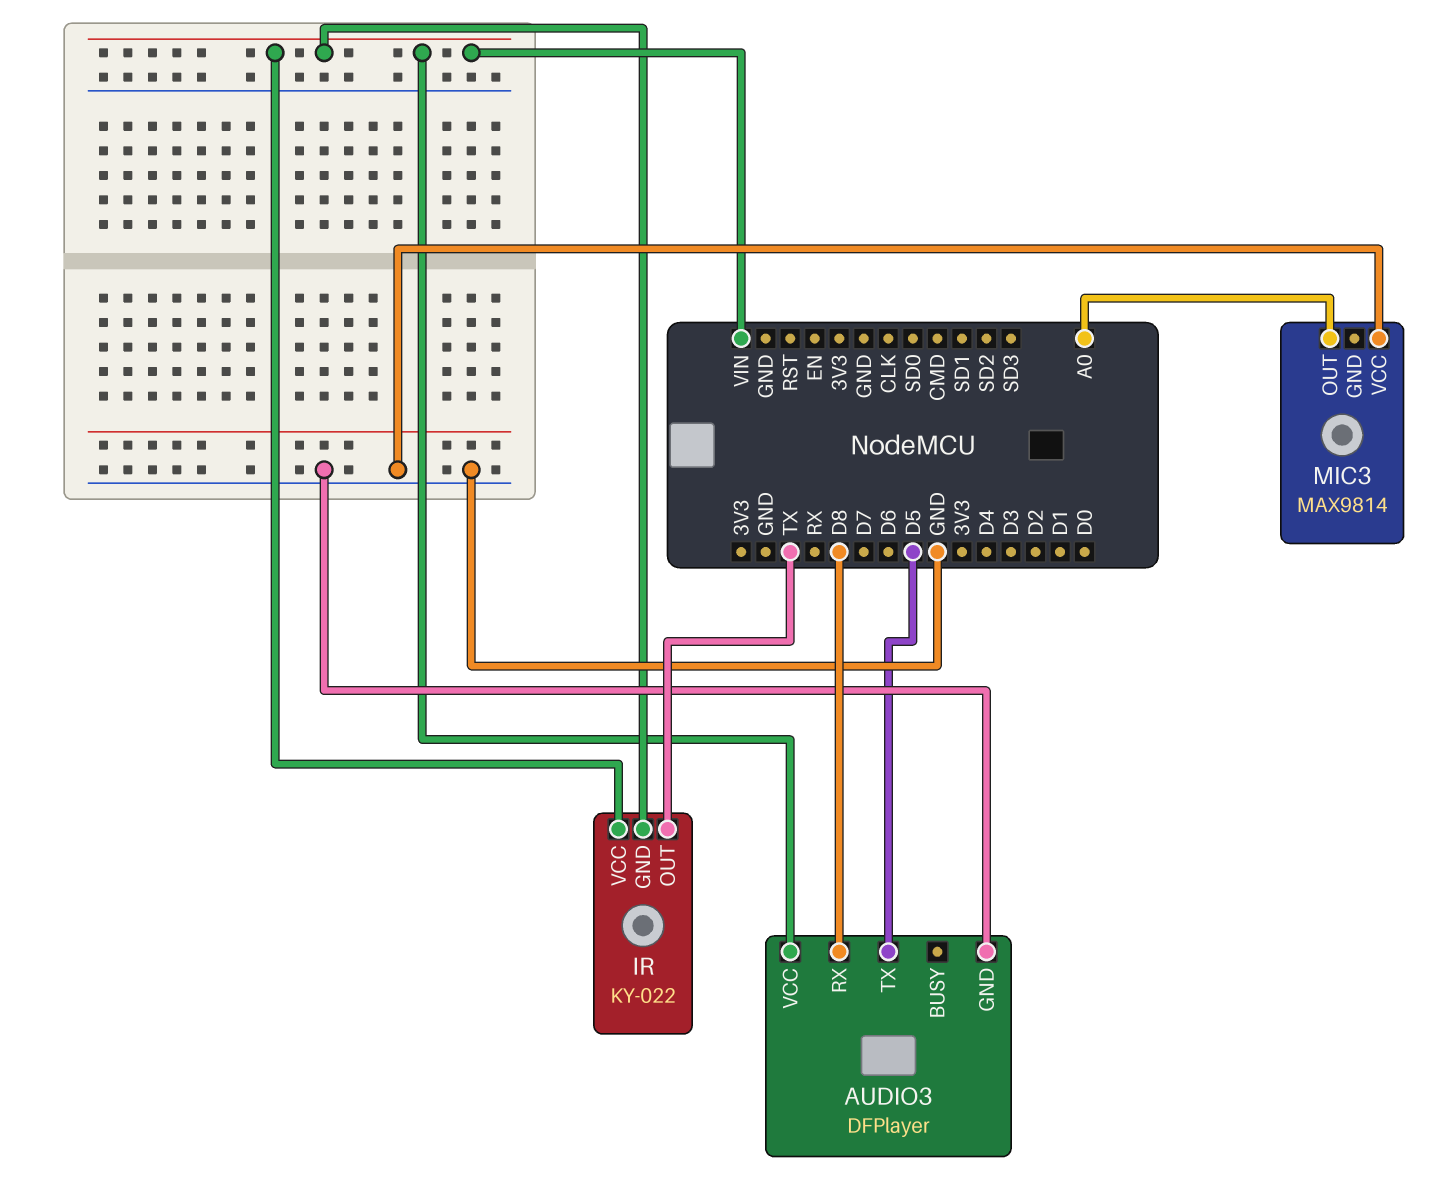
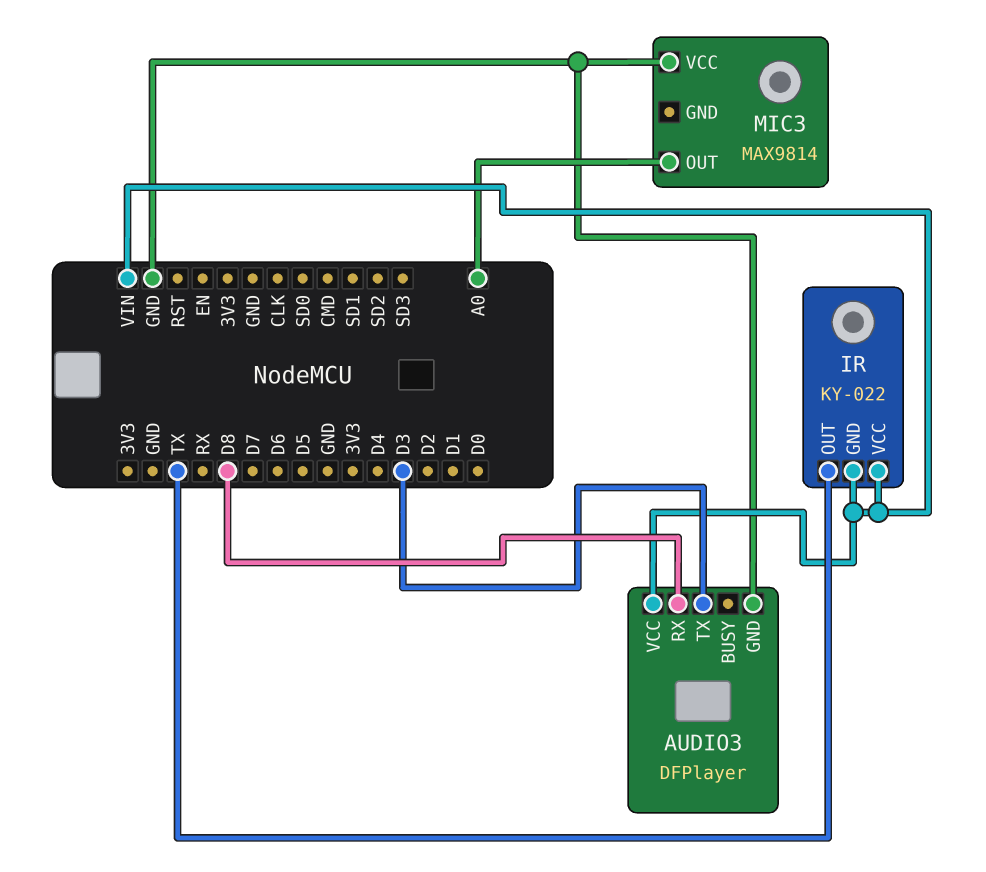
AUDIO3 pin TX: D5 -> D3

